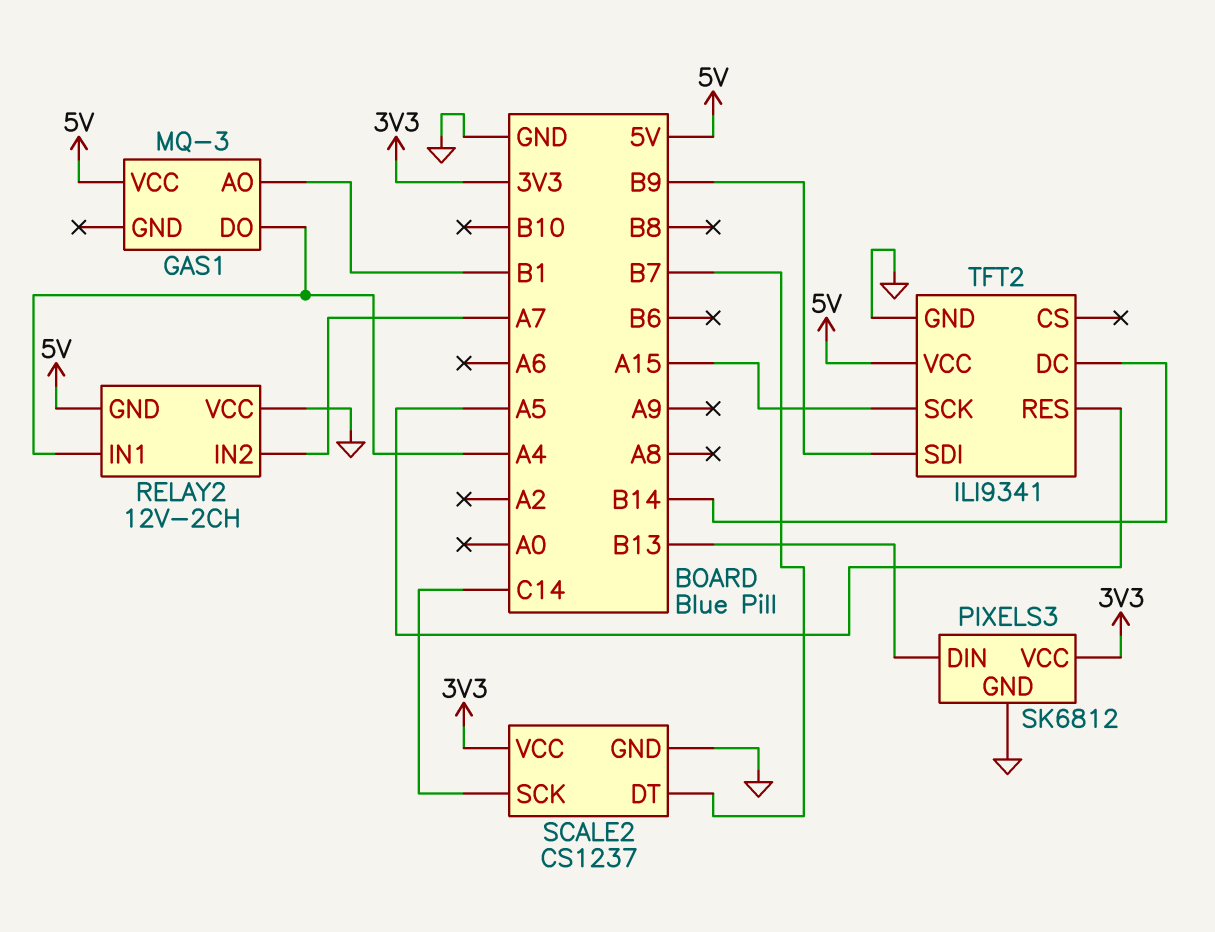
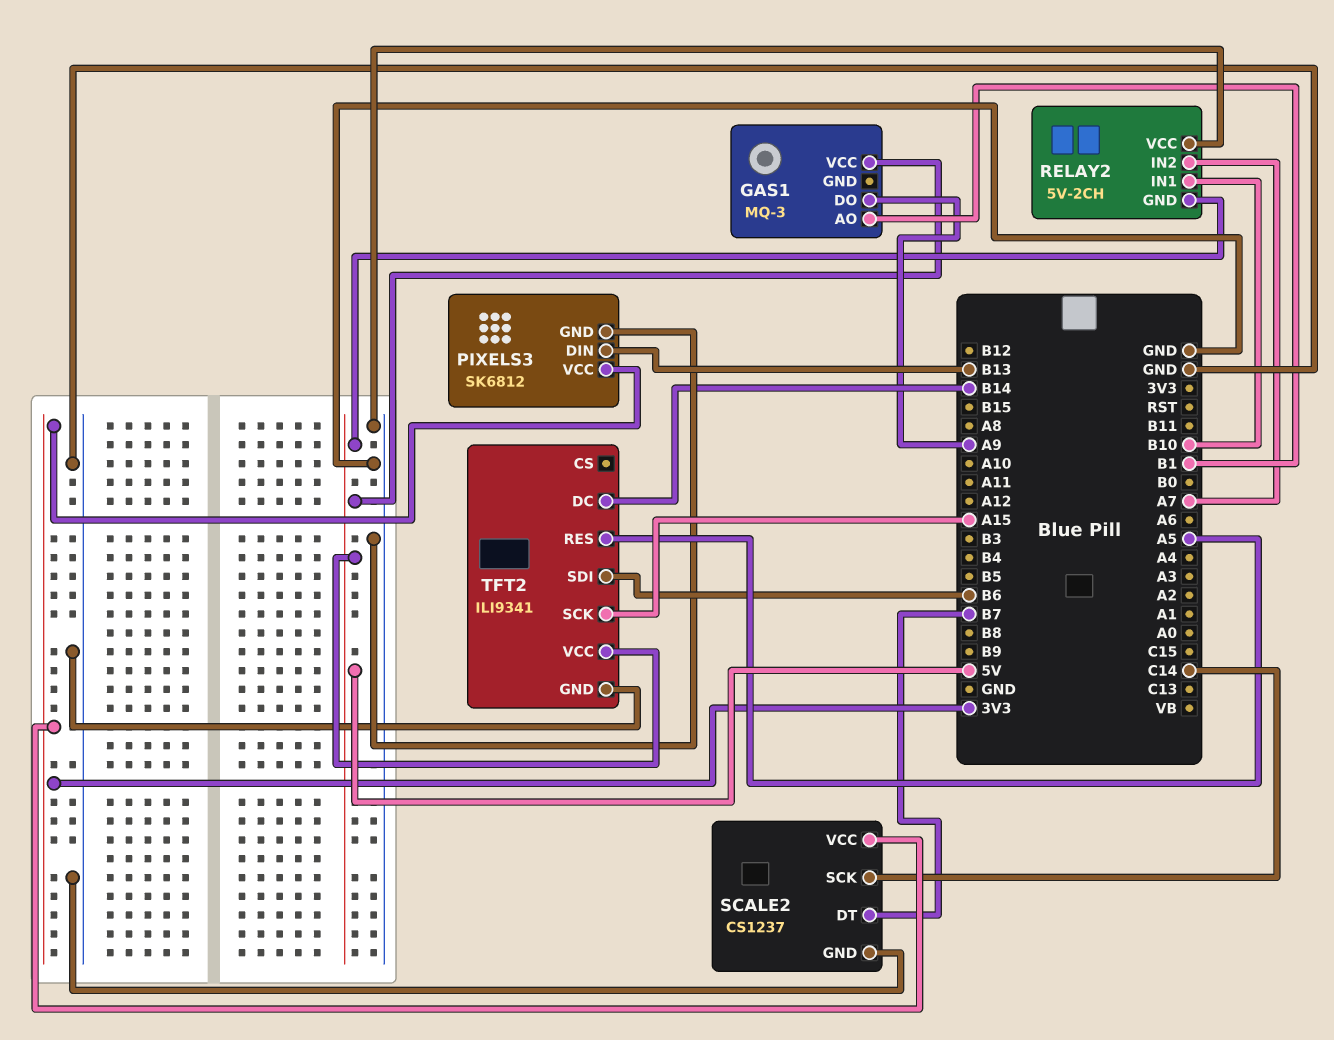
GAS1 pin DO: A4 -> A9
RELAY2: 12V-2CH -> 5V-2CH
RELAY2 pin IN1: A4 -> B10
TFT2 pin SDI: B9 -> B6

